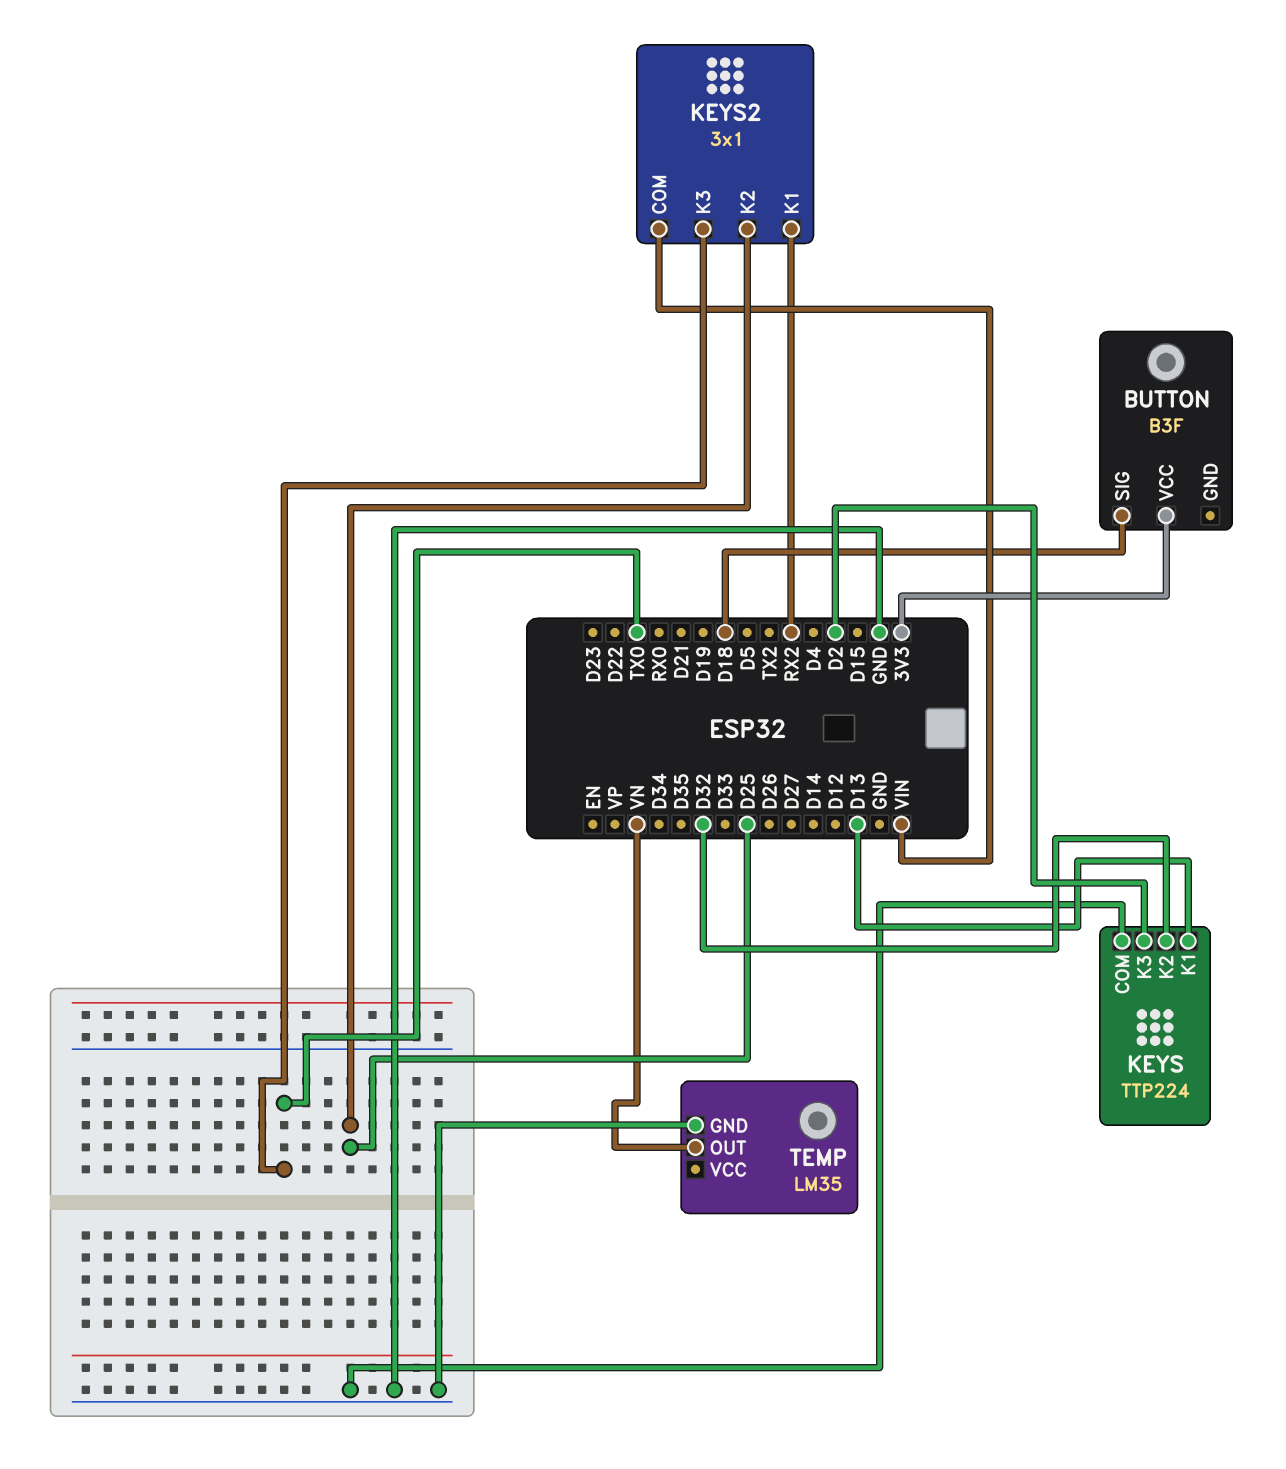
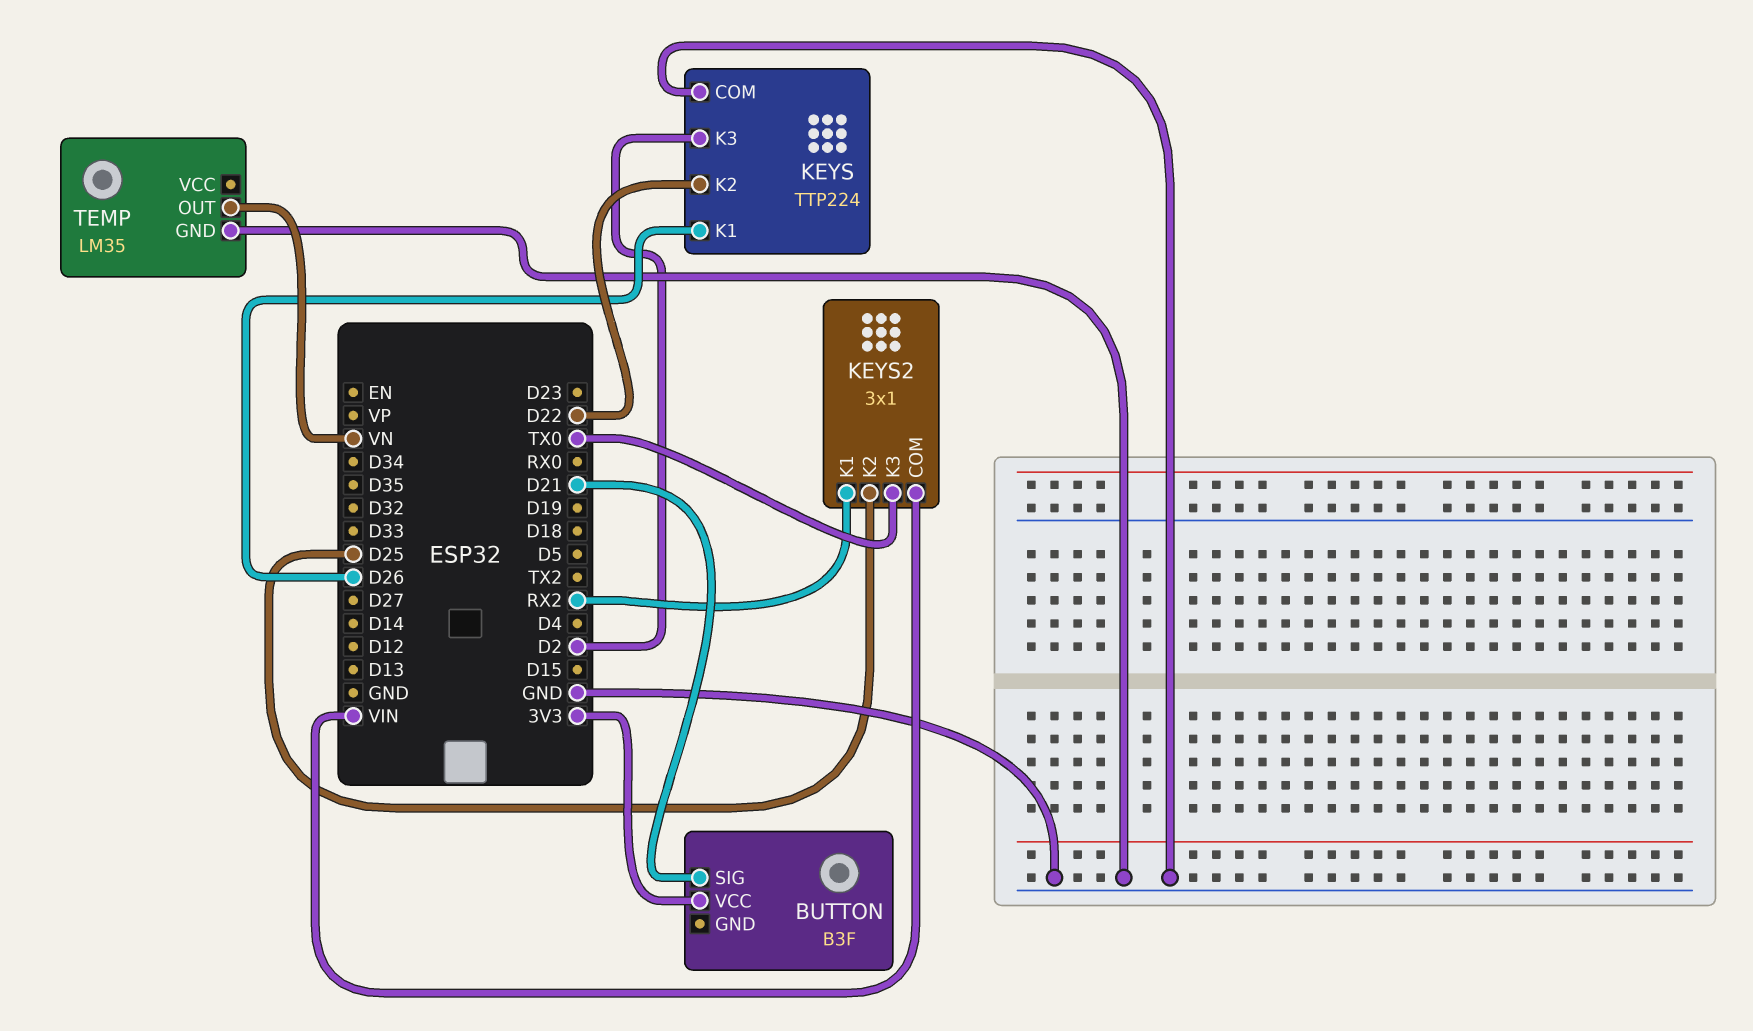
BUTTON pin SIG: D18 -> D21
KEYS pin K1: D13 -> D26
KEYS pin K2: D32 -> D22

